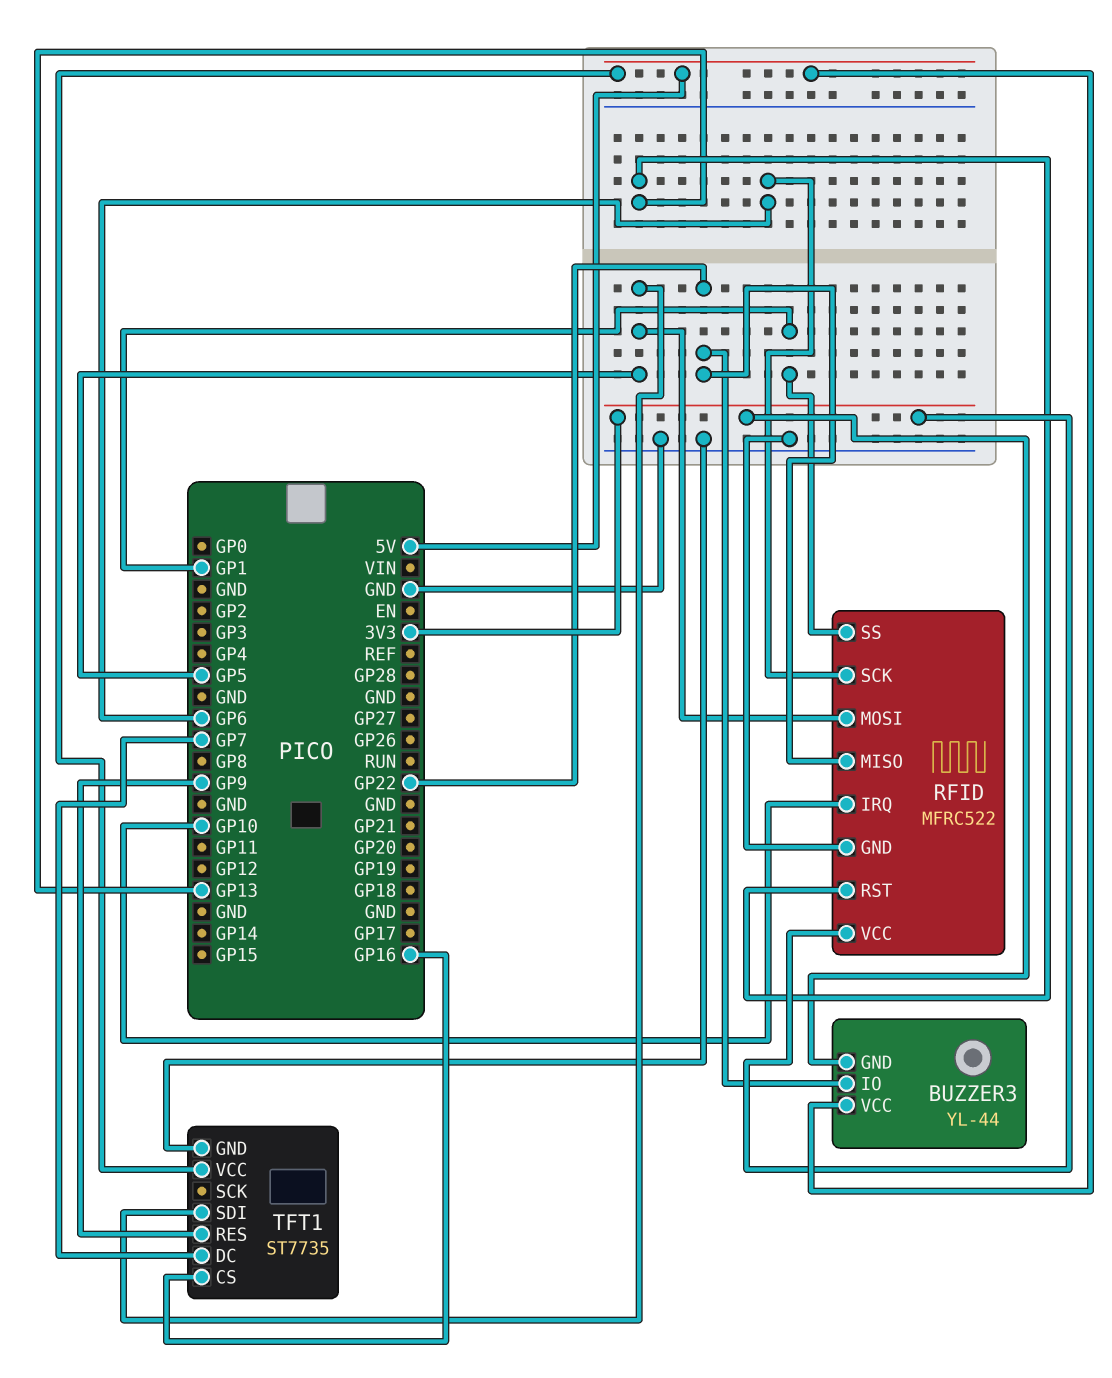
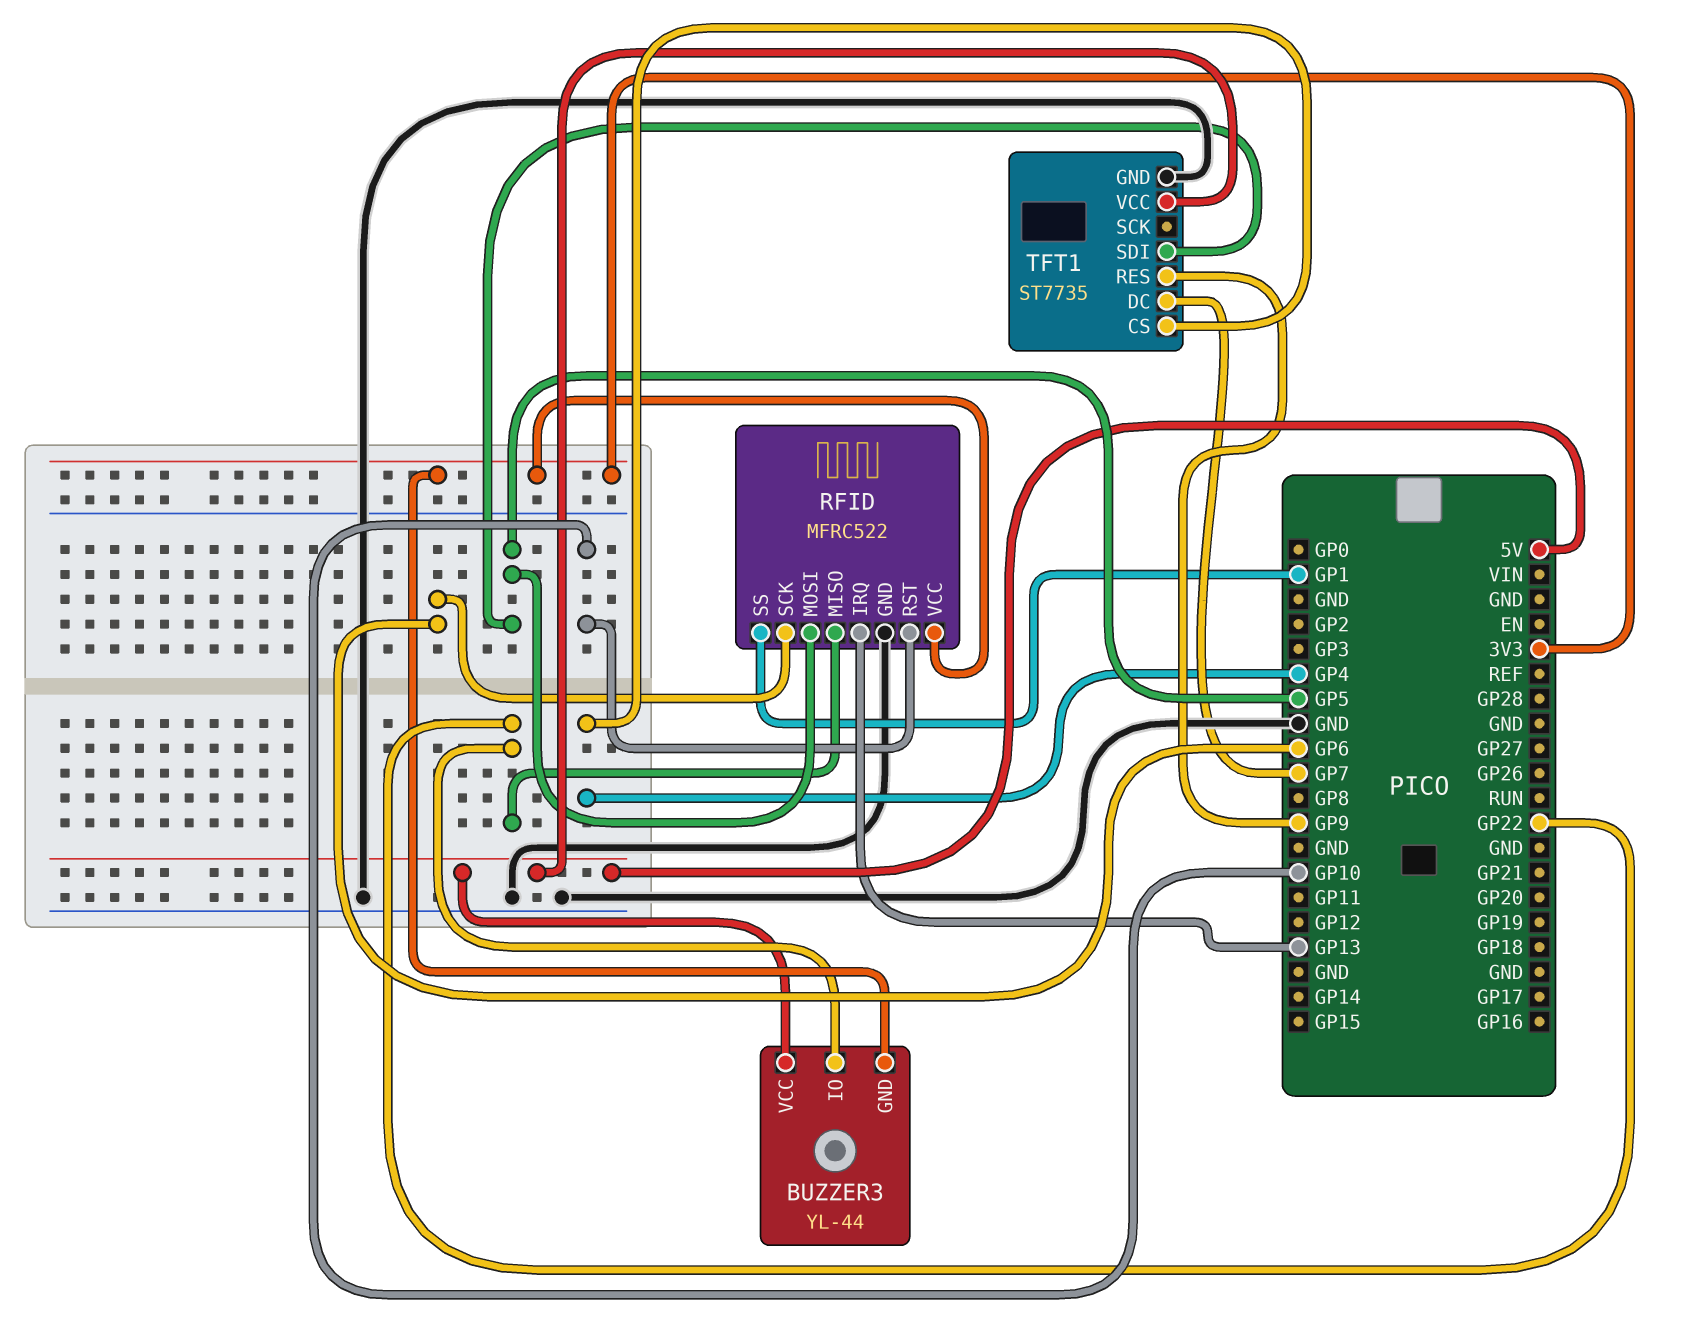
RFID pin IRQ: GP10 -> GP13
RFID pin RST: GP13 -> GP10
TFT1 pin CS: GP16 -> GP4

